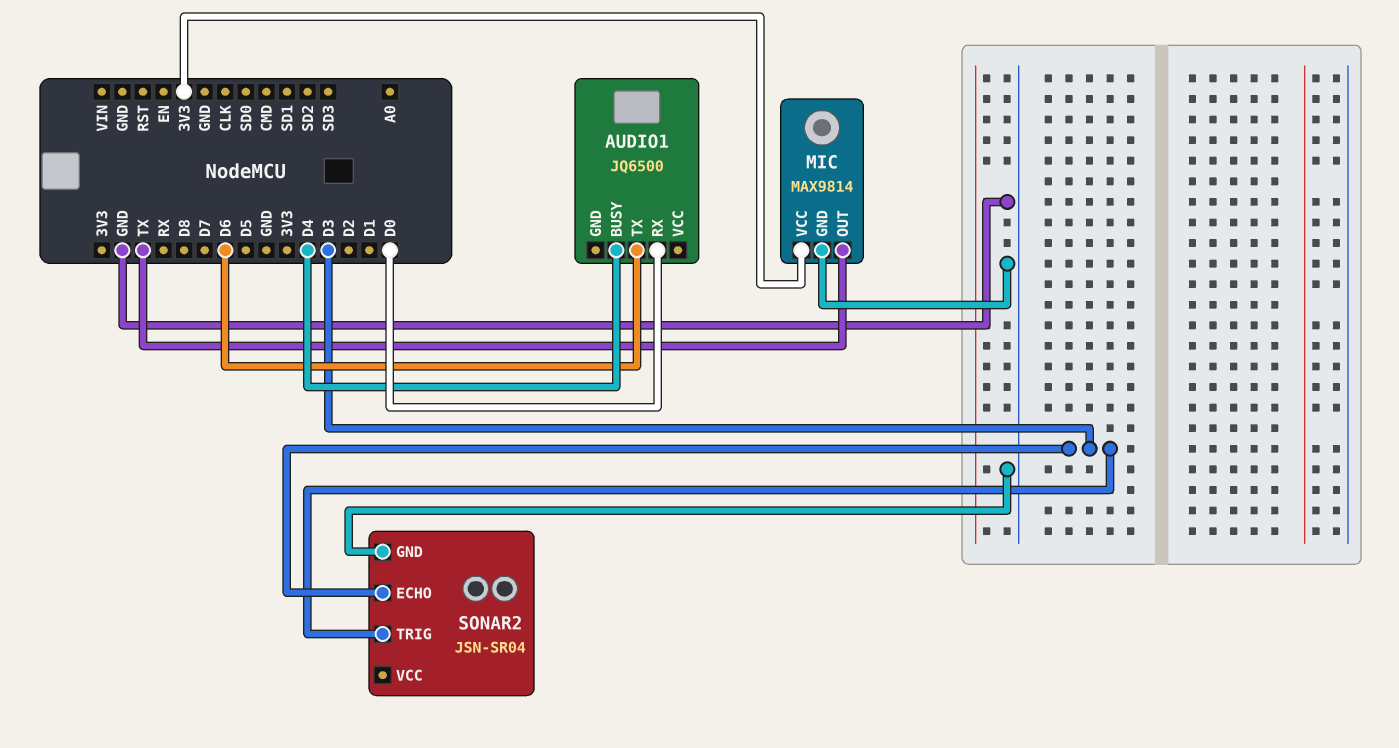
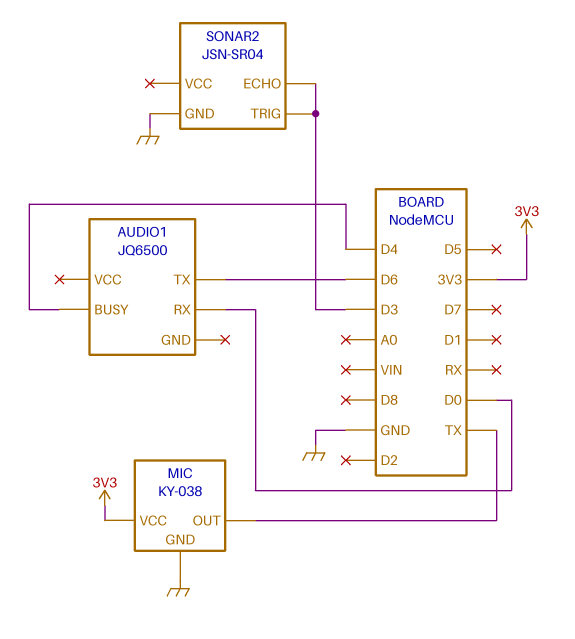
MIC: MAX9814 -> KY-038

